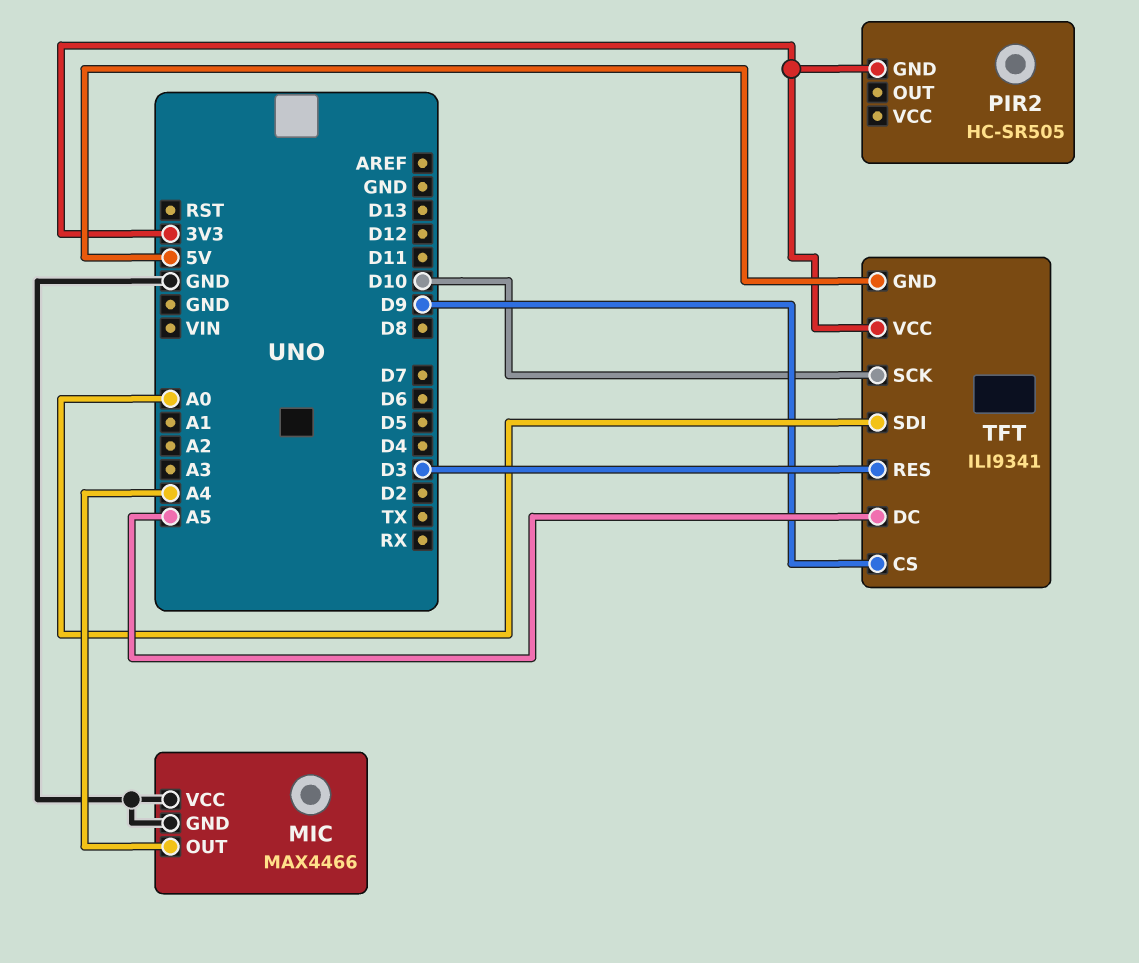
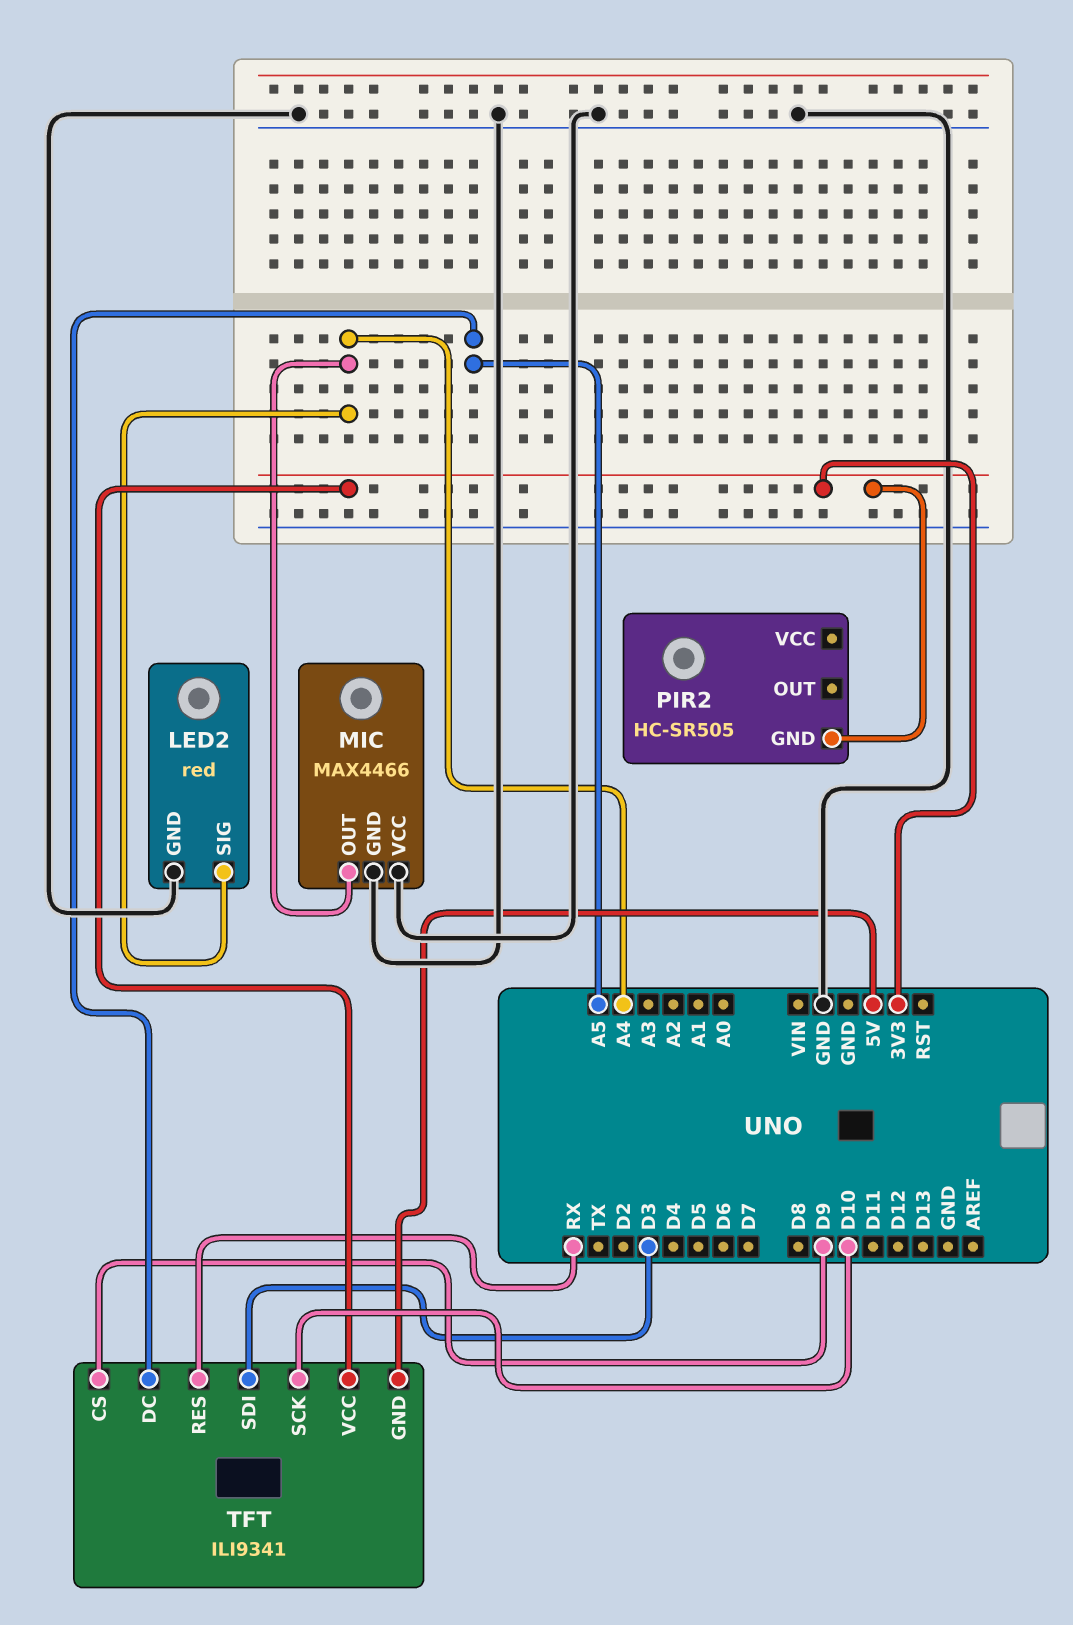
LED2: none -> red
LED2 pin GND: none -> GND
LED2 pin SIG: none -> A4
TFT pin RES: D3 -> RX
TFT pin SDI: A0 -> D3

